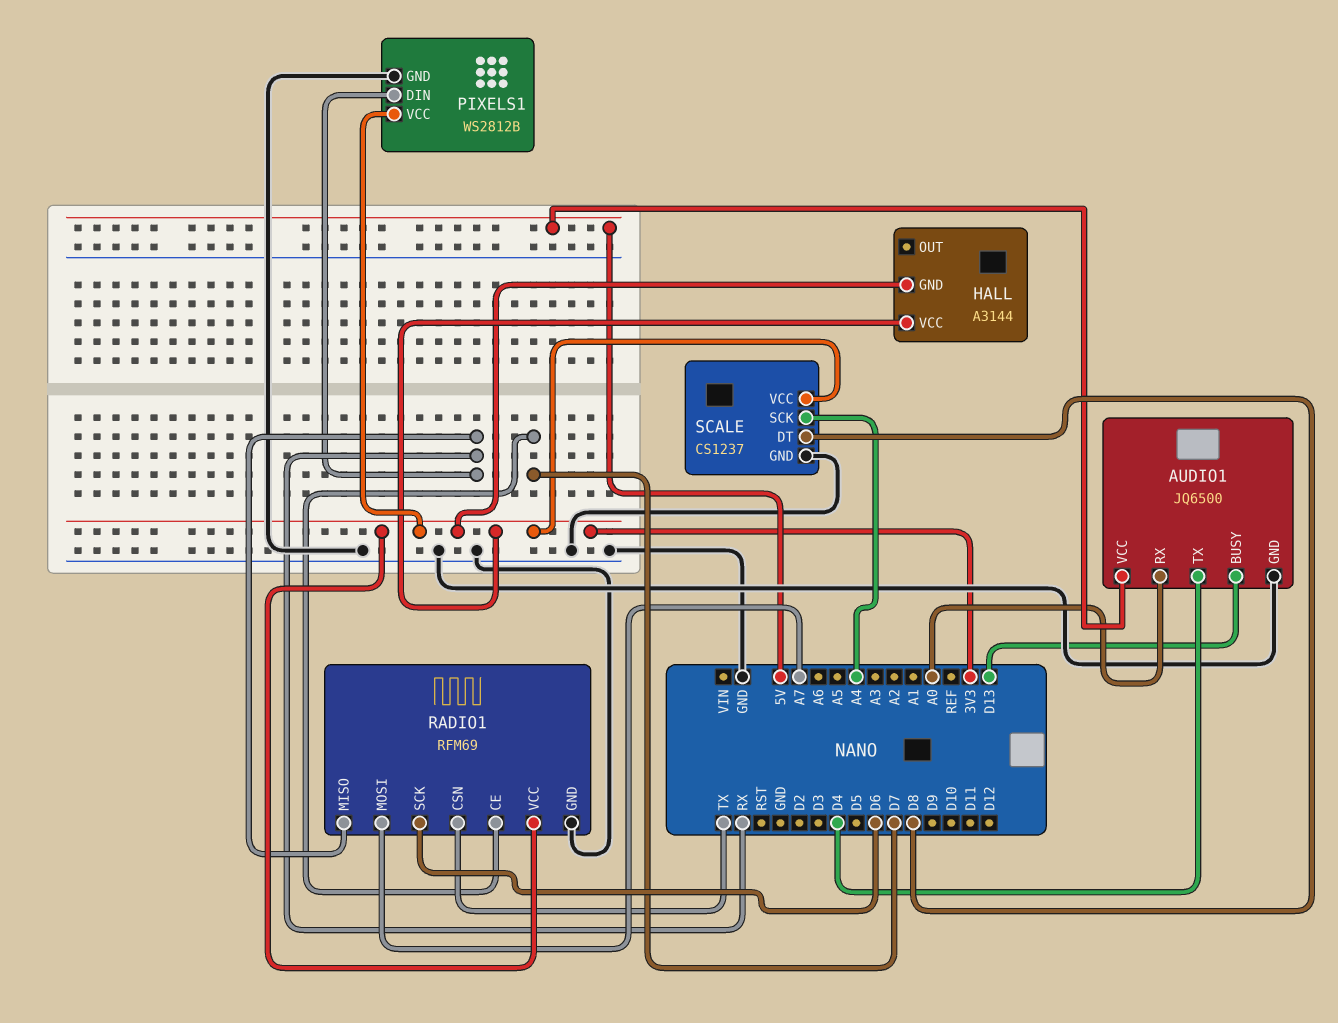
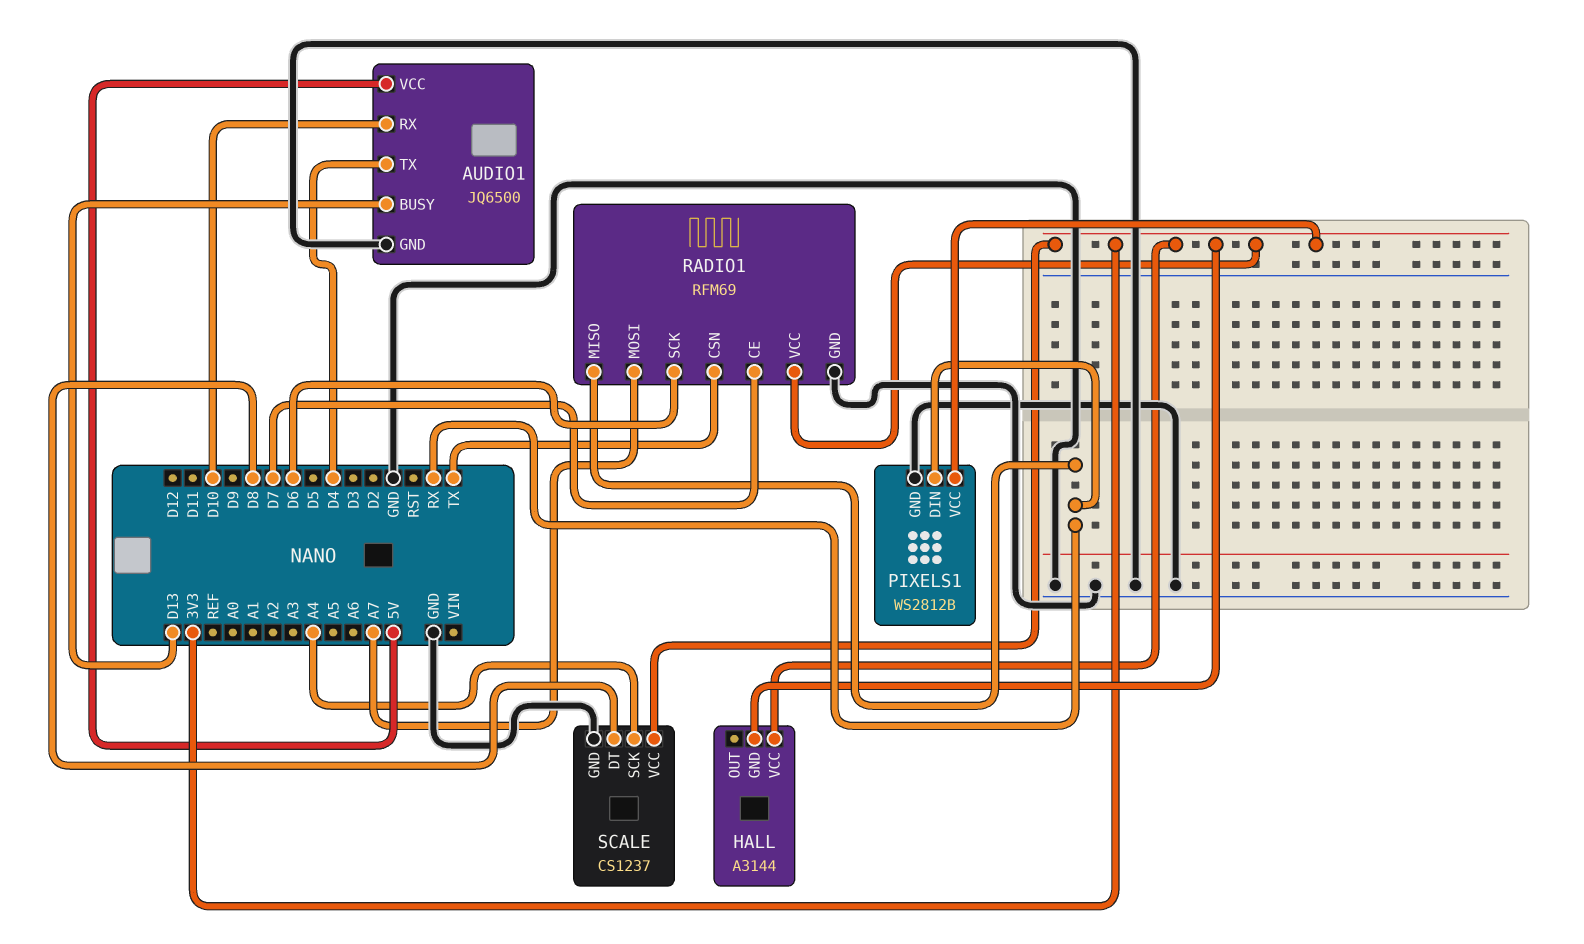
AUDIO1 pin RX: A0 -> D10

